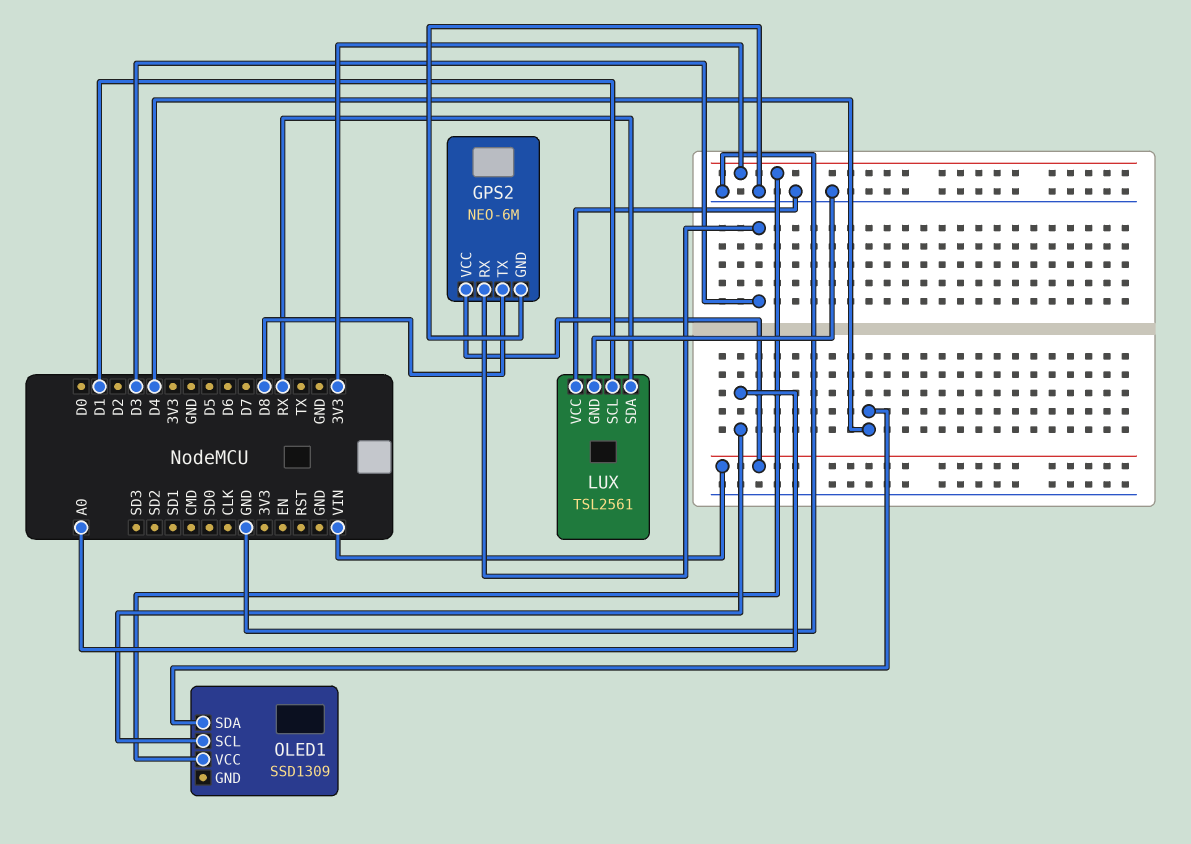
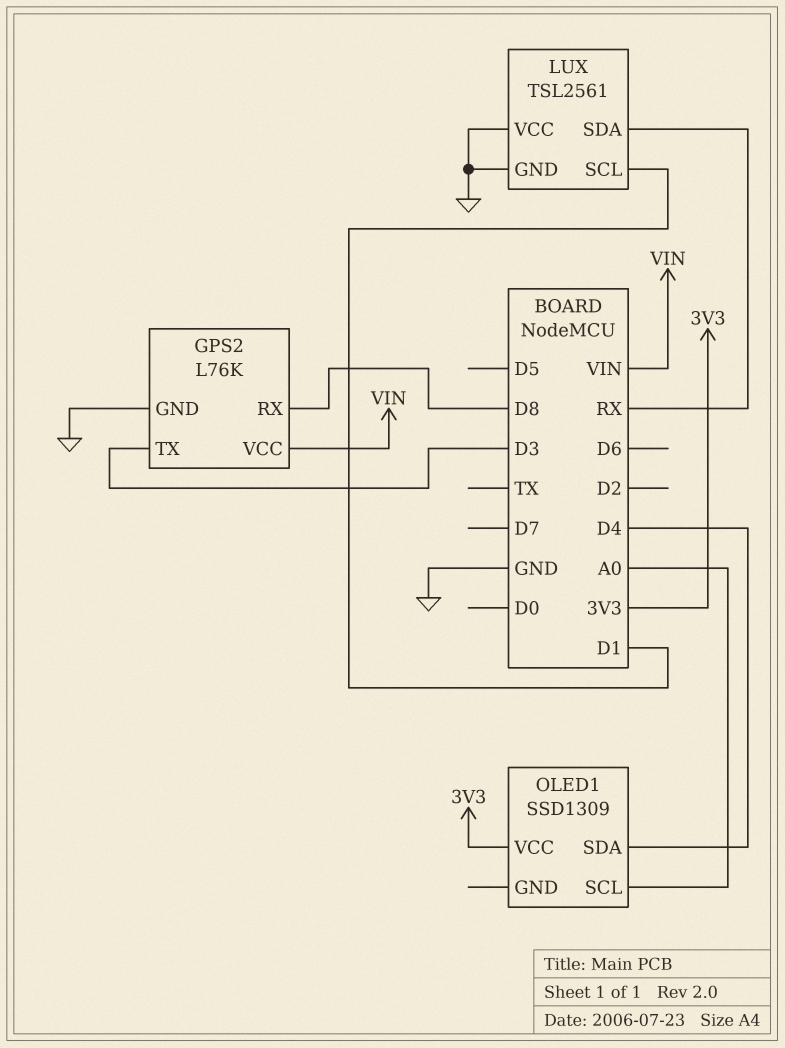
GPS2: NEO-6M -> L76K
GPS2 pin RX: D3 -> D8
GPS2 pin TX: D8 -> D3

